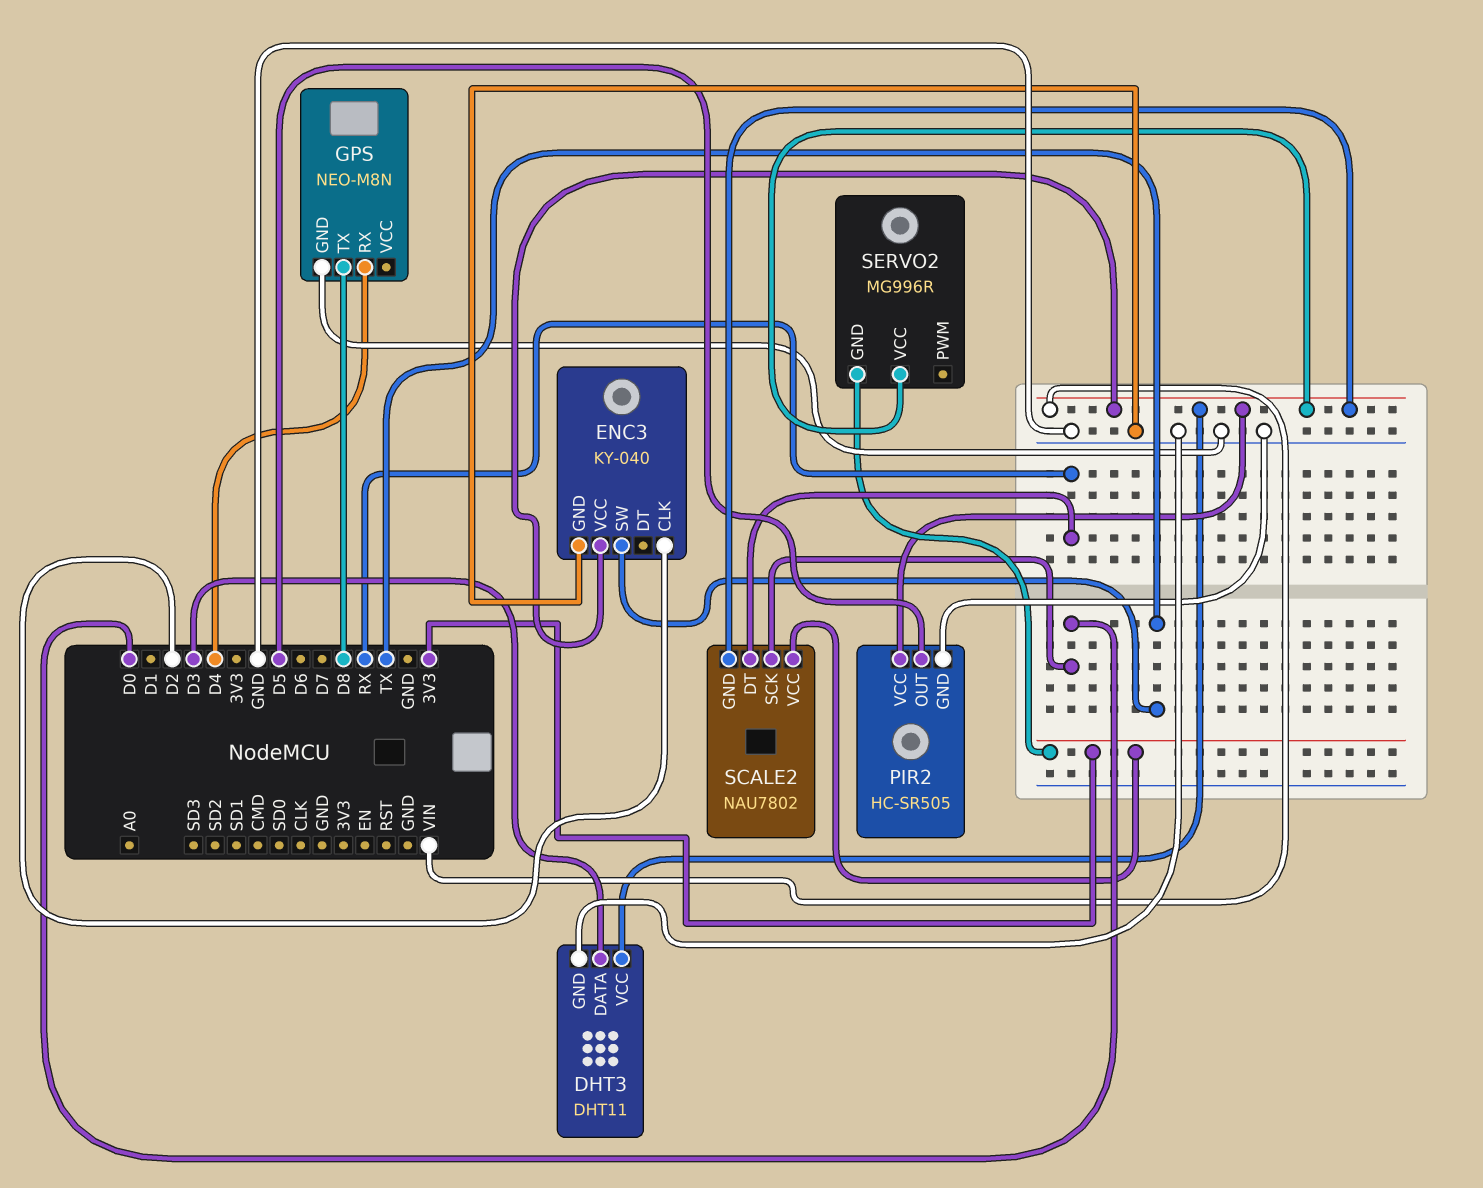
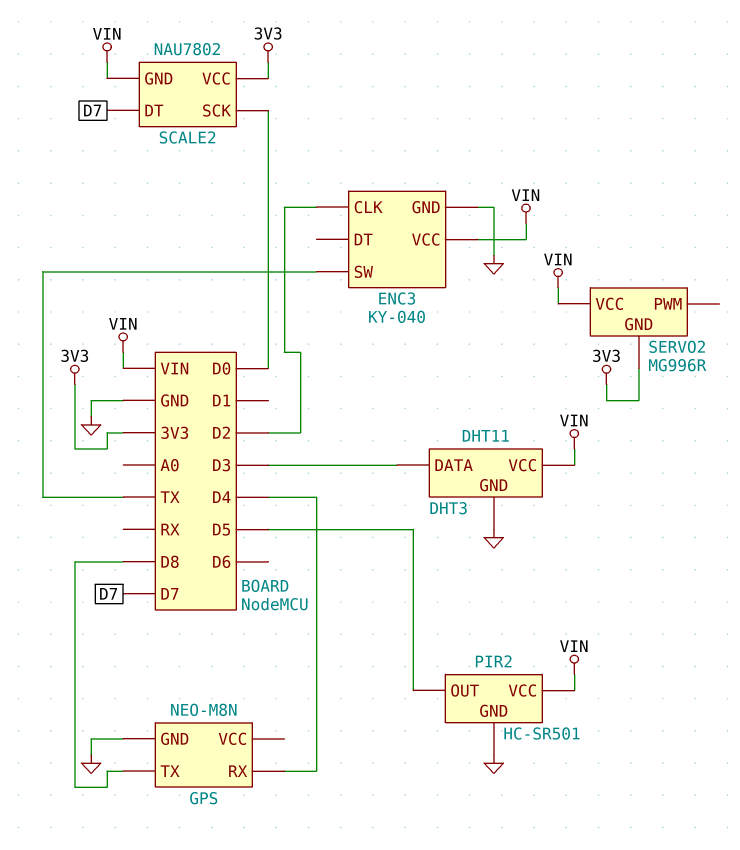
PIR2: HC-SR505 -> HC-SR501
SCALE2 pin DT: RX -> D7

